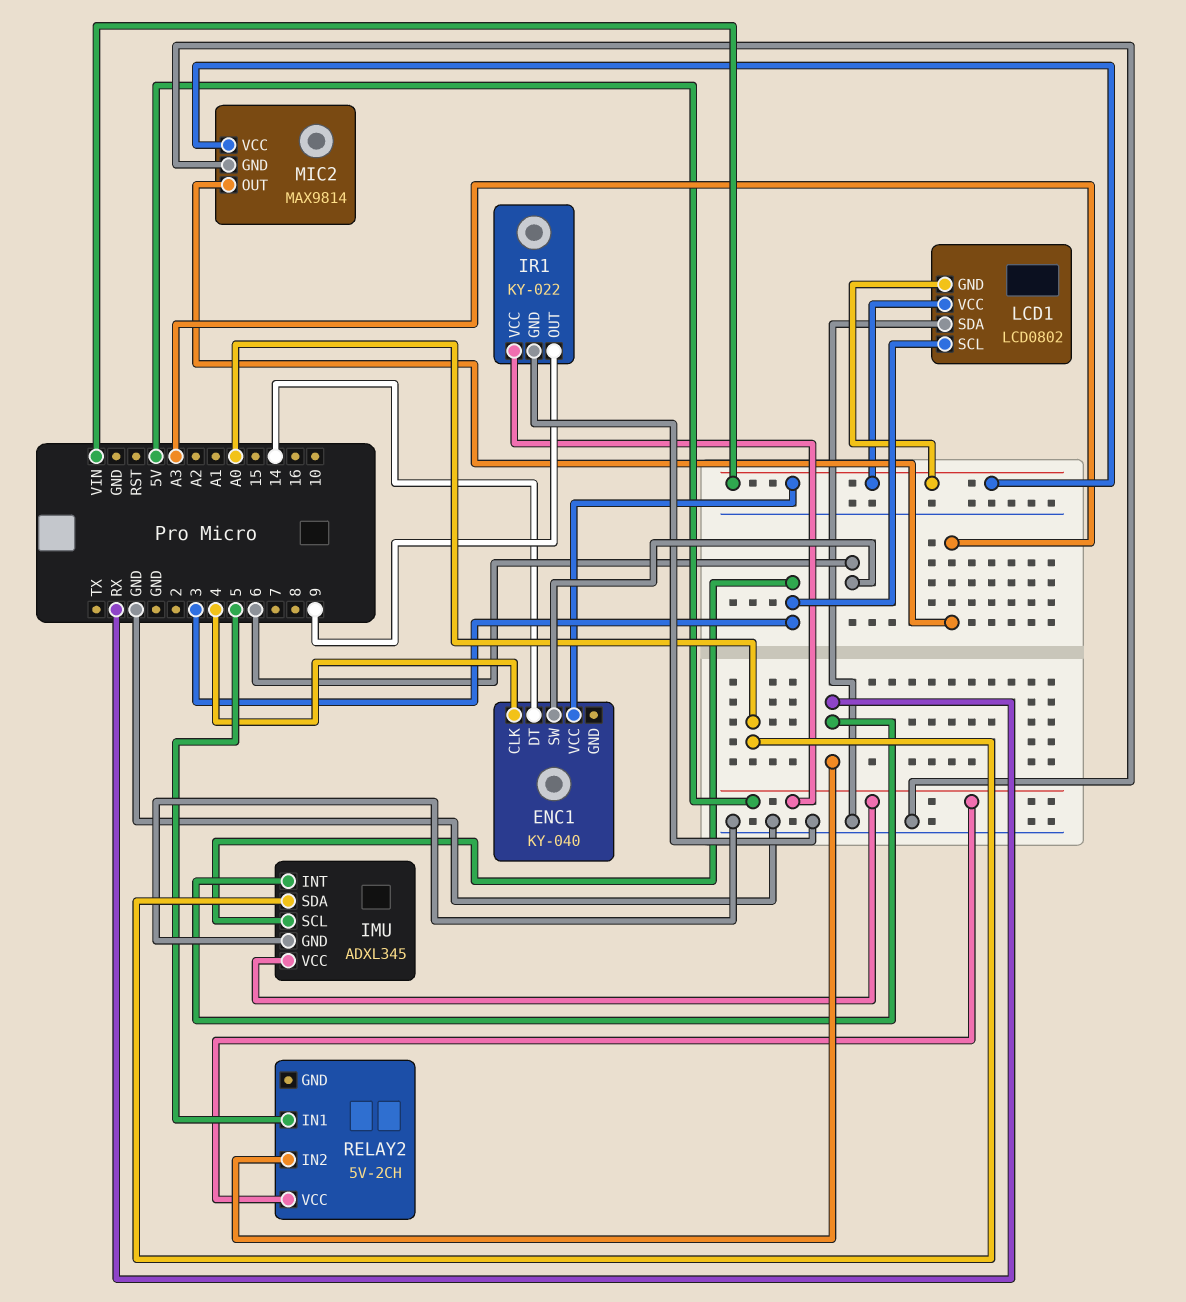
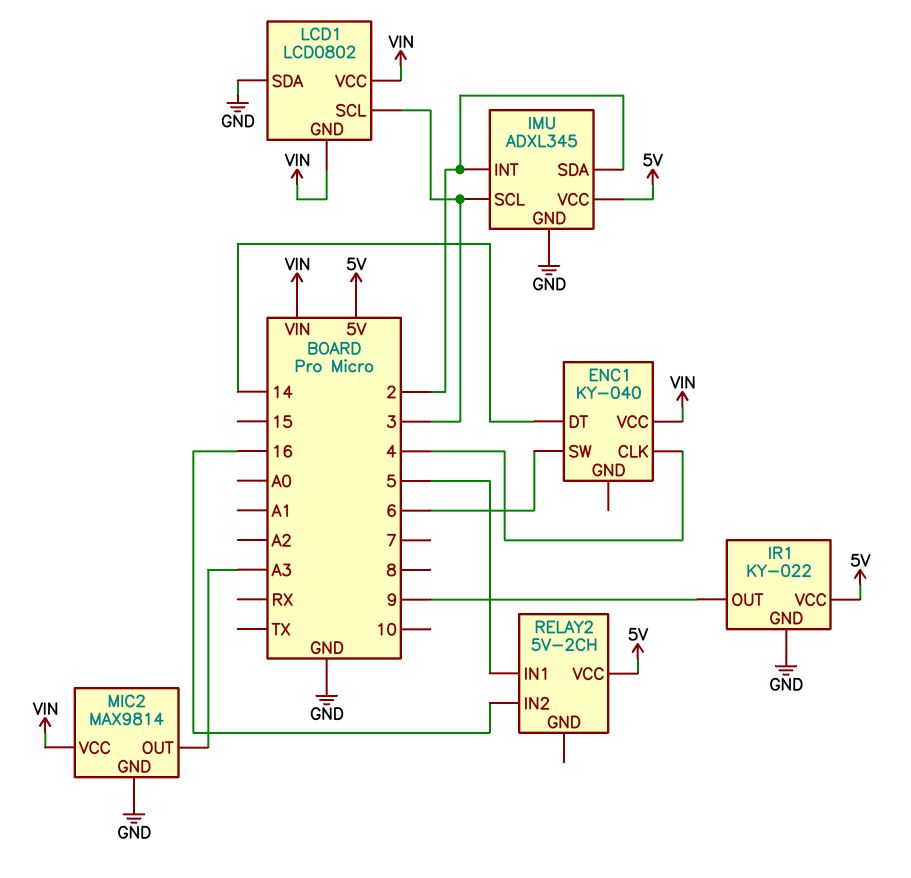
IMU pin INT: RX -> 2
IMU pin SDA: A0 -> 2
RELAY2 pin IN2: RX -> 16

